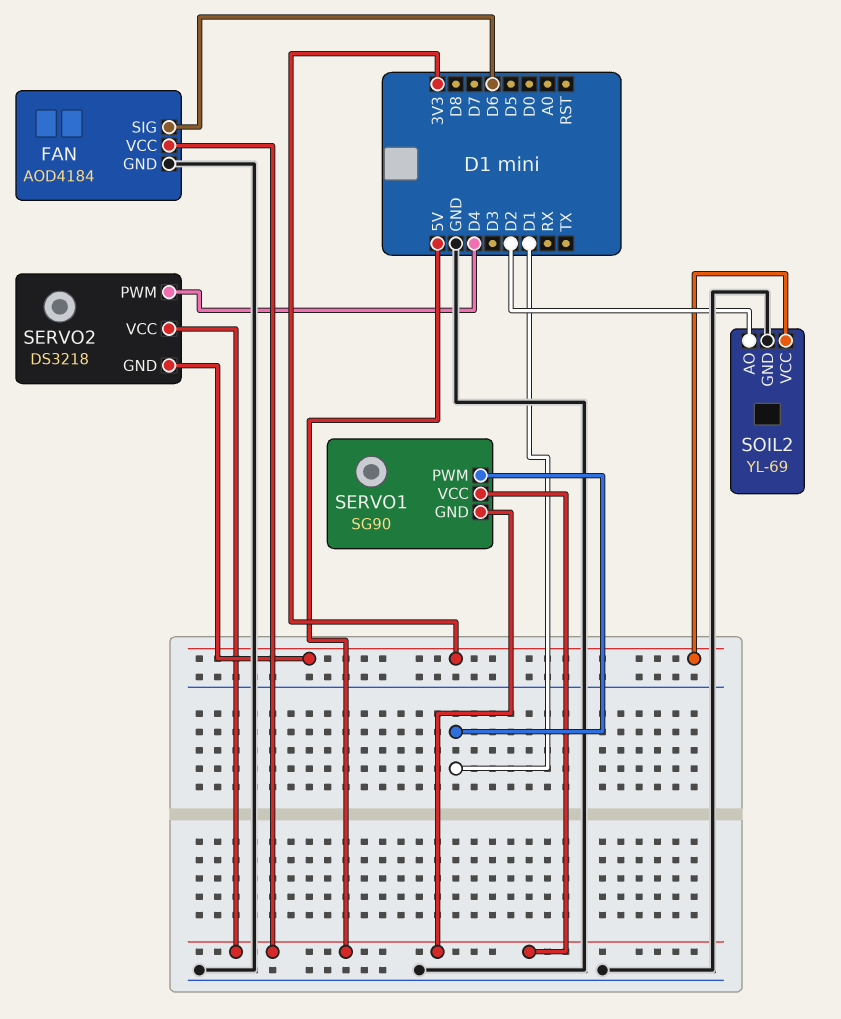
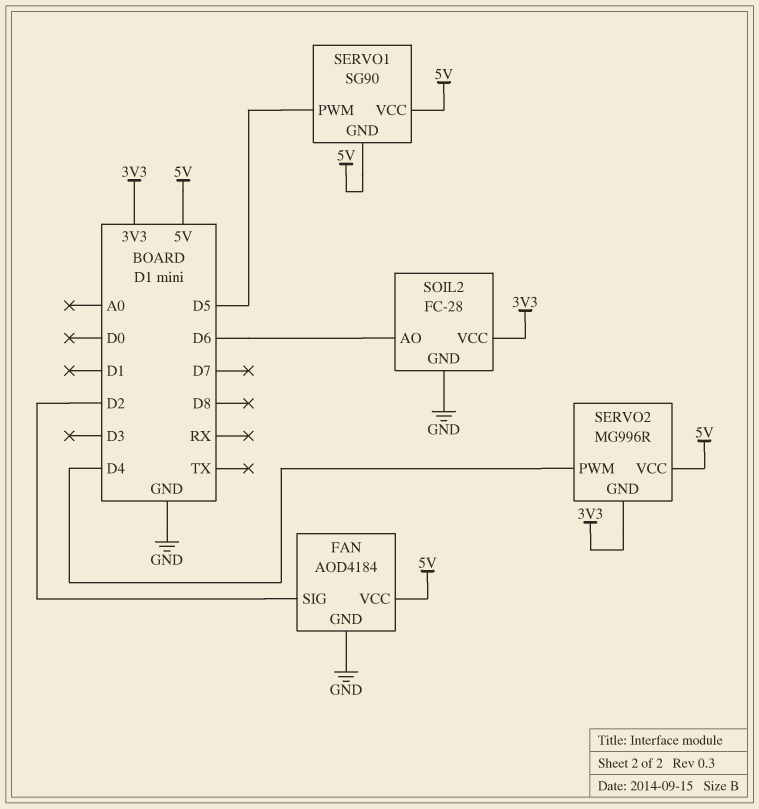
FAN pin SIG: D6 -> D2
SERVO1 pin PWM: D1 -> D5
SERVO2: DS3218 -> MG996R
SOIL2: YL-69 -> FC-28
SOIL2 pin AO: D2 -> D6

